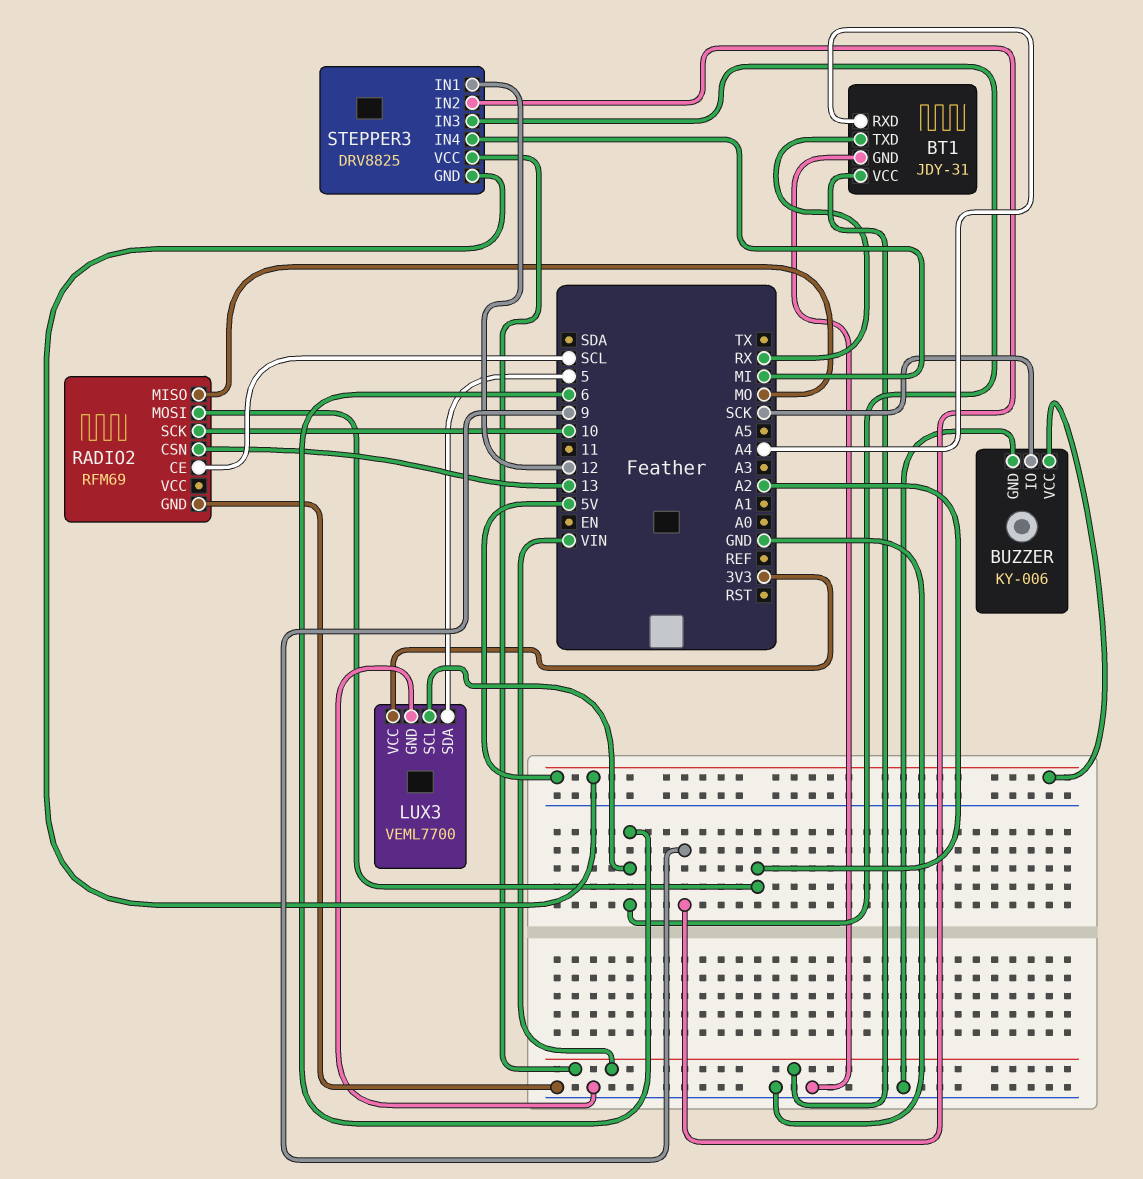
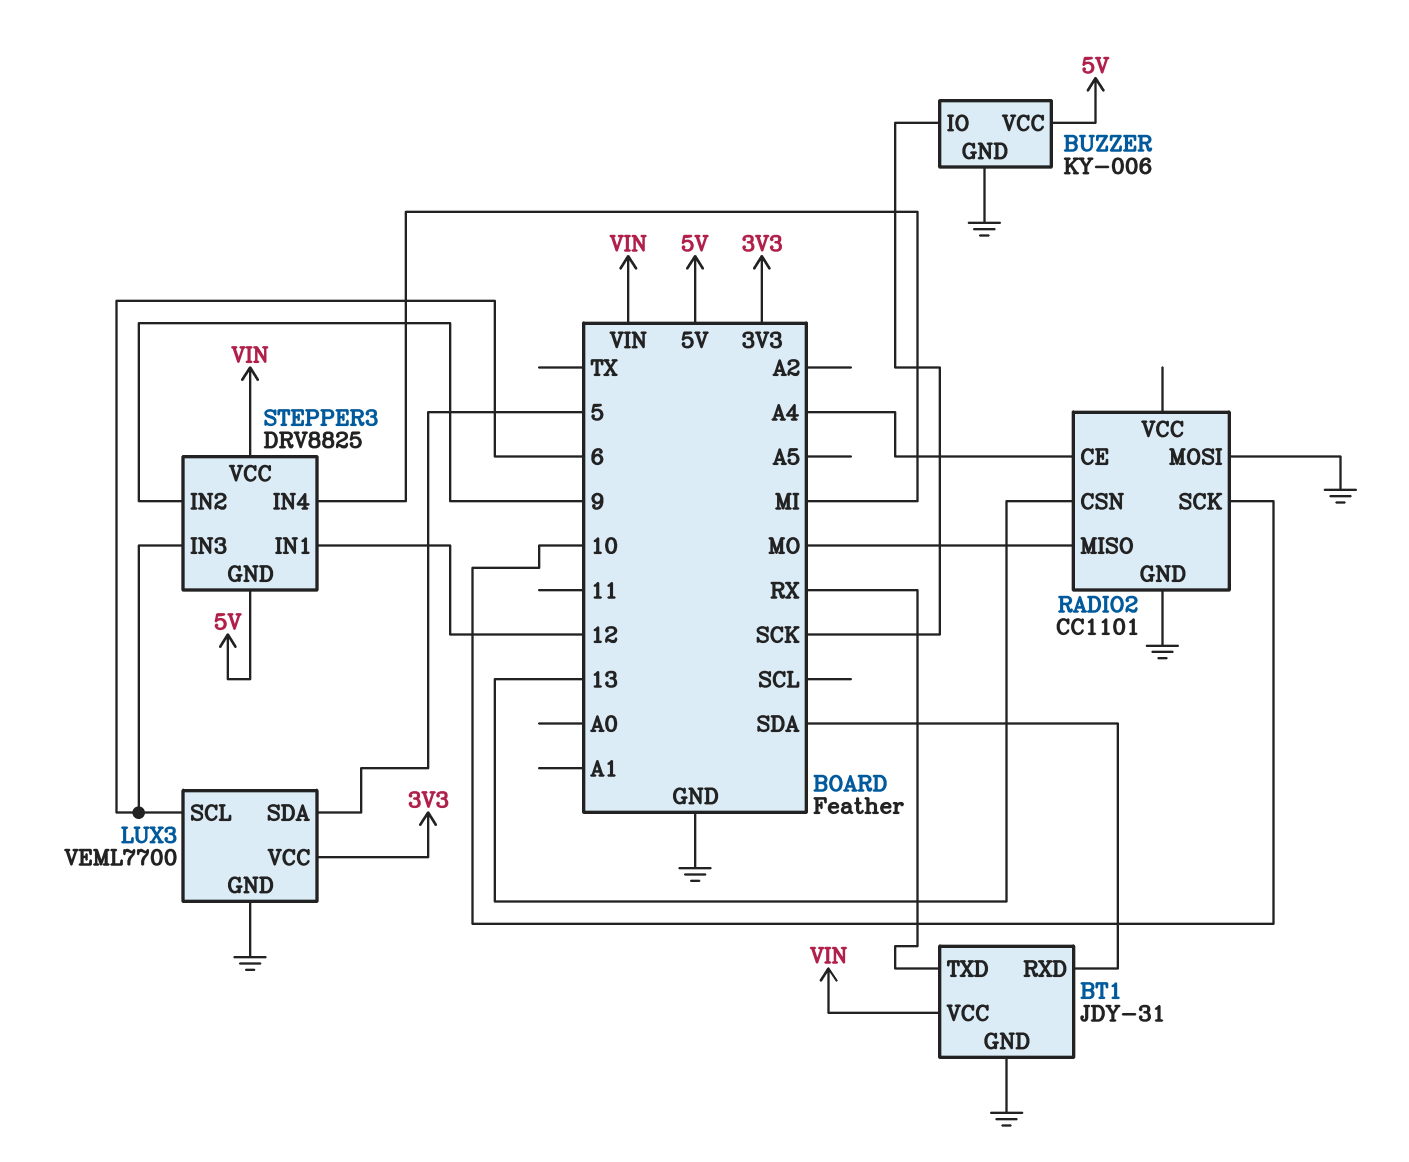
BT1 pin RXD: A4 -> SDA
RADIO2: RFM69 -> CC1101
RADIO2 pin CE: SCL -> A4
RADIO2 pin MOSI: A2 -> GND

